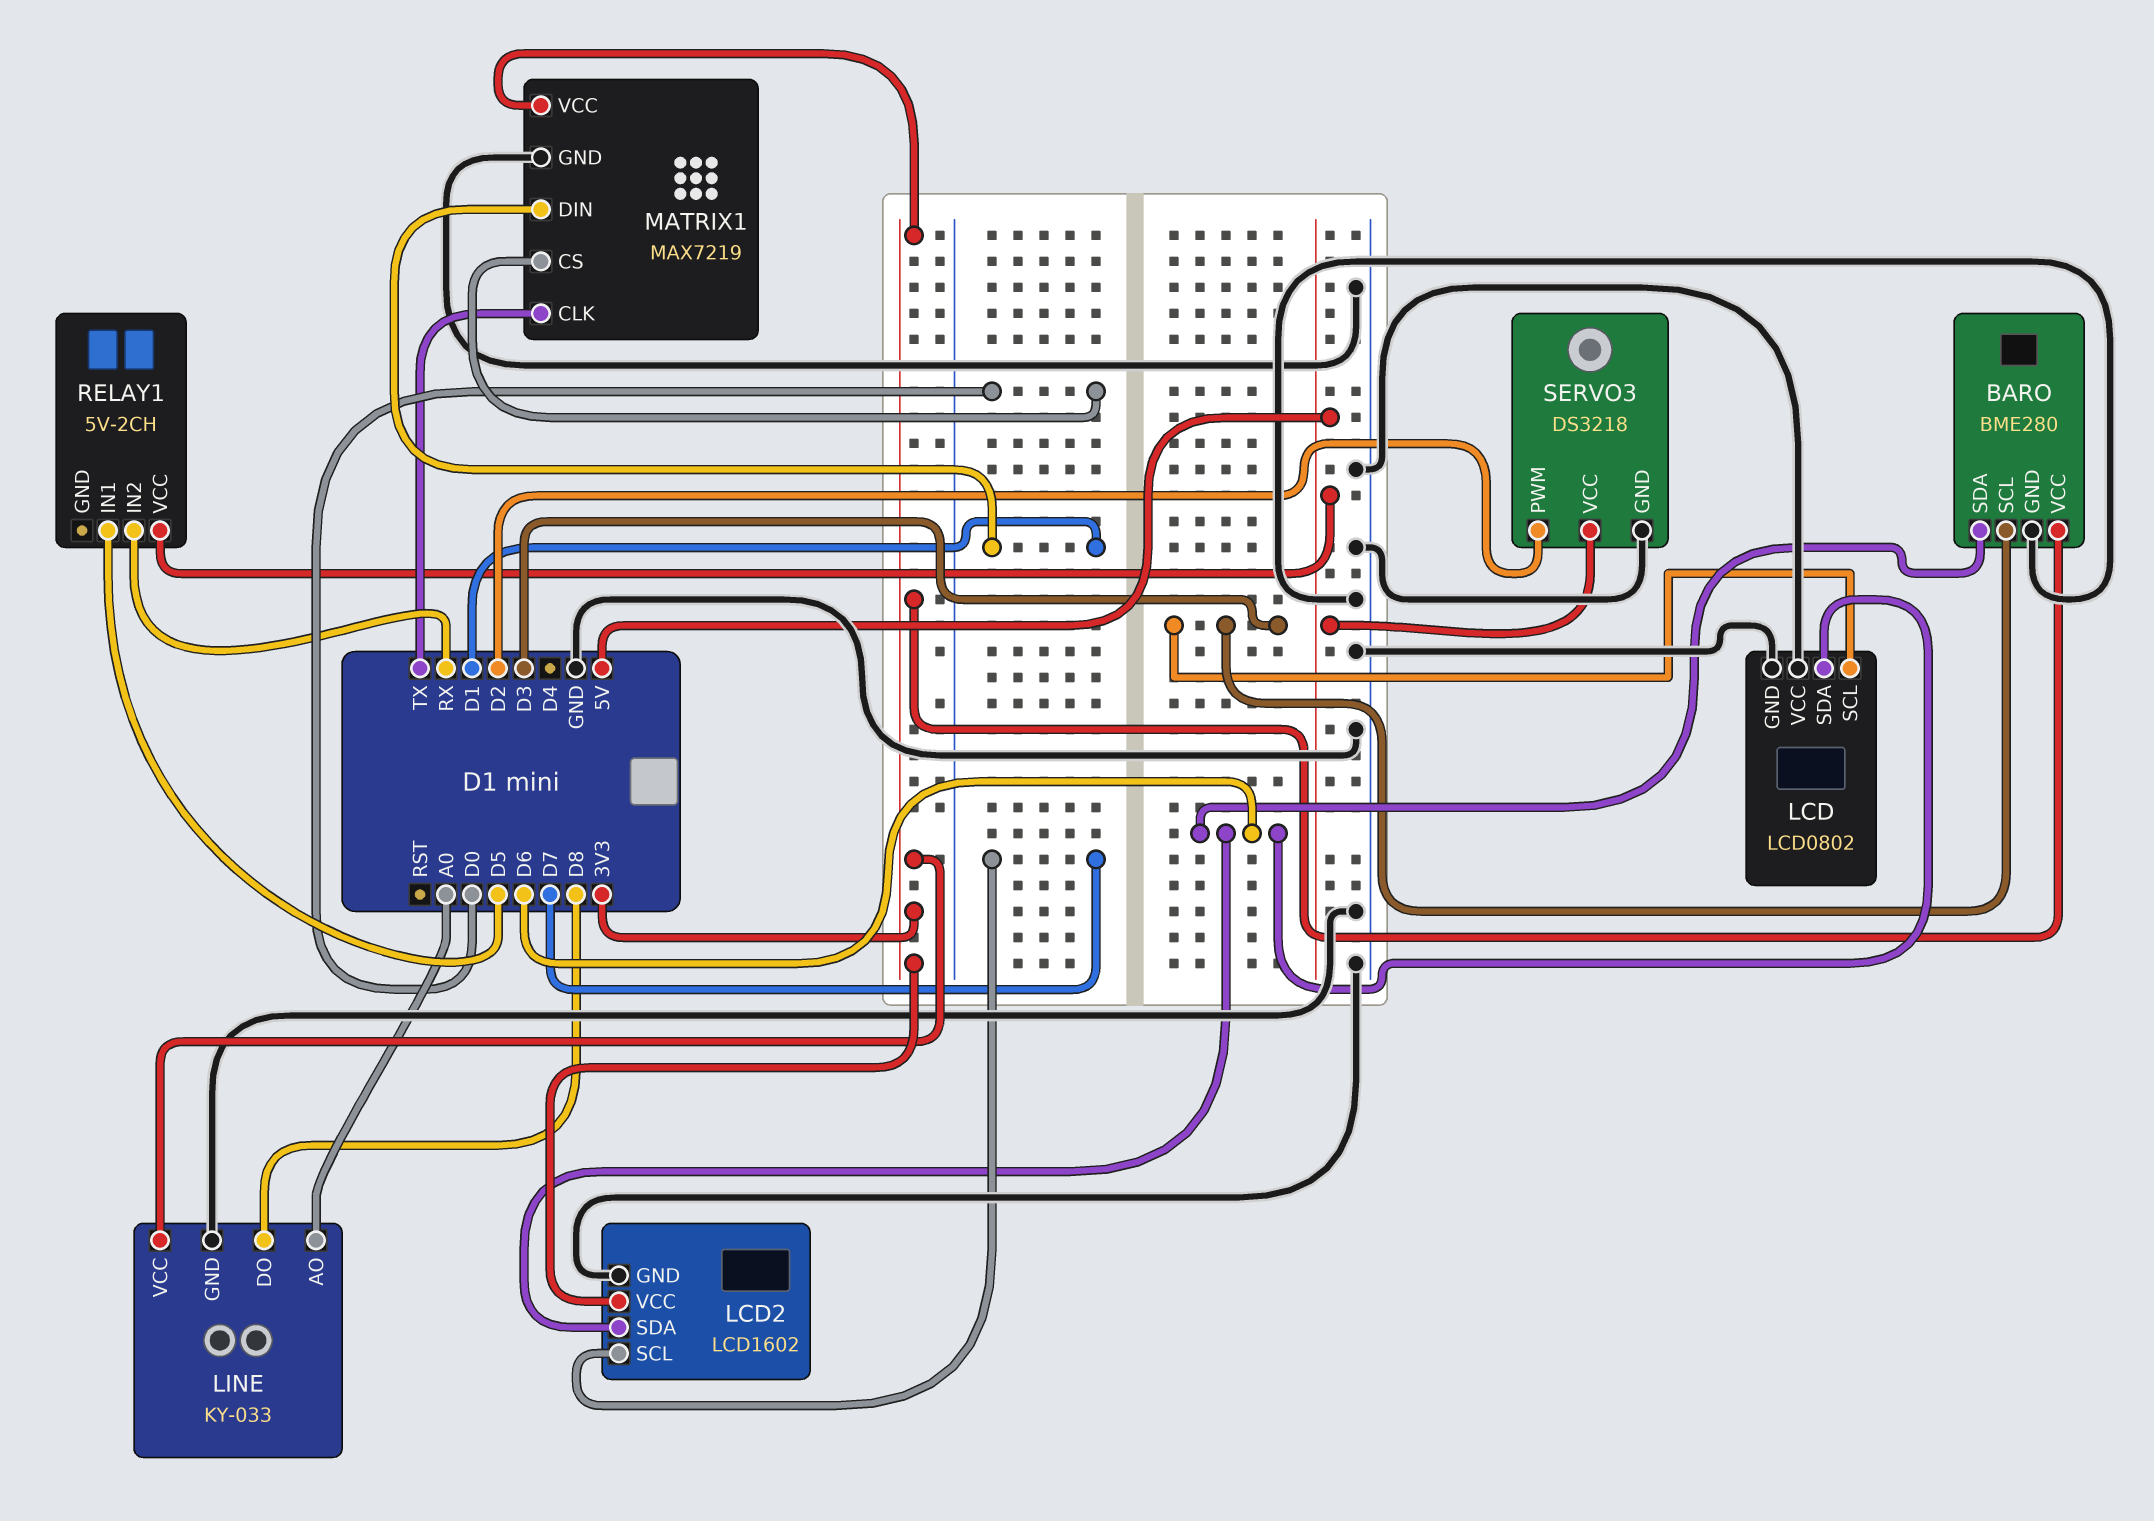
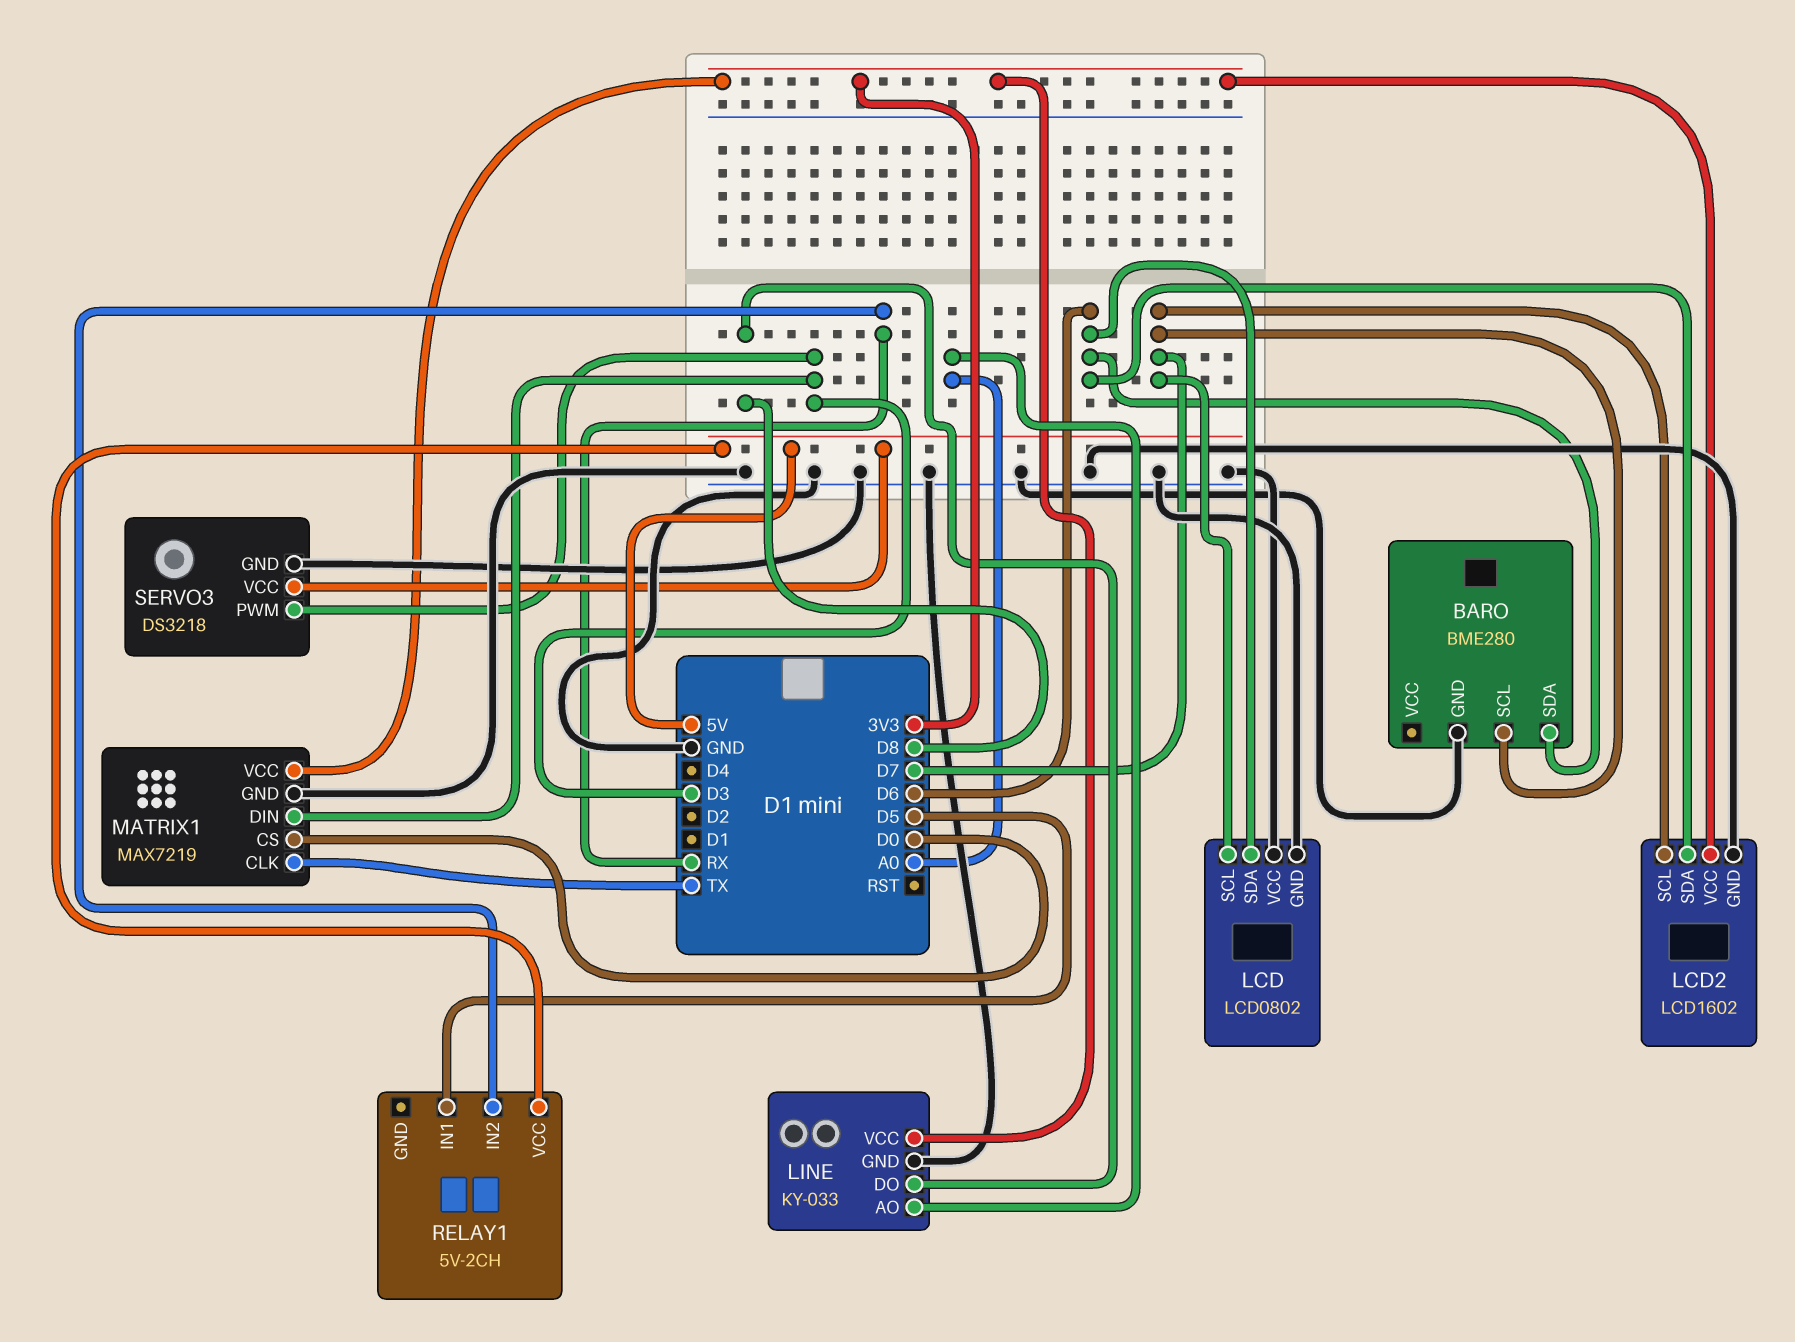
BARO pin SCL: D3 -> D7
BARO pin VCC: 3V3 -> none
LCD pin SCL: D3 -> D7
MATRIX1 pin DIN: D1 -> D3
SERVO3 pin PWM: D2 -> D3

